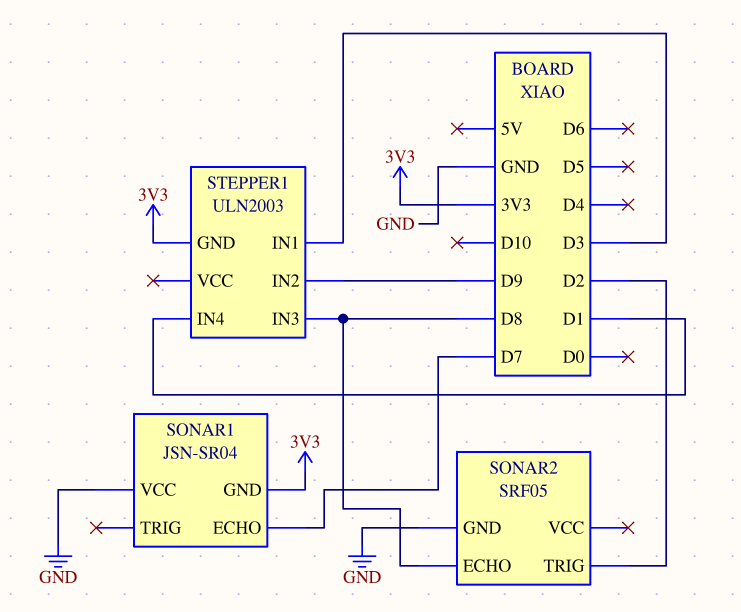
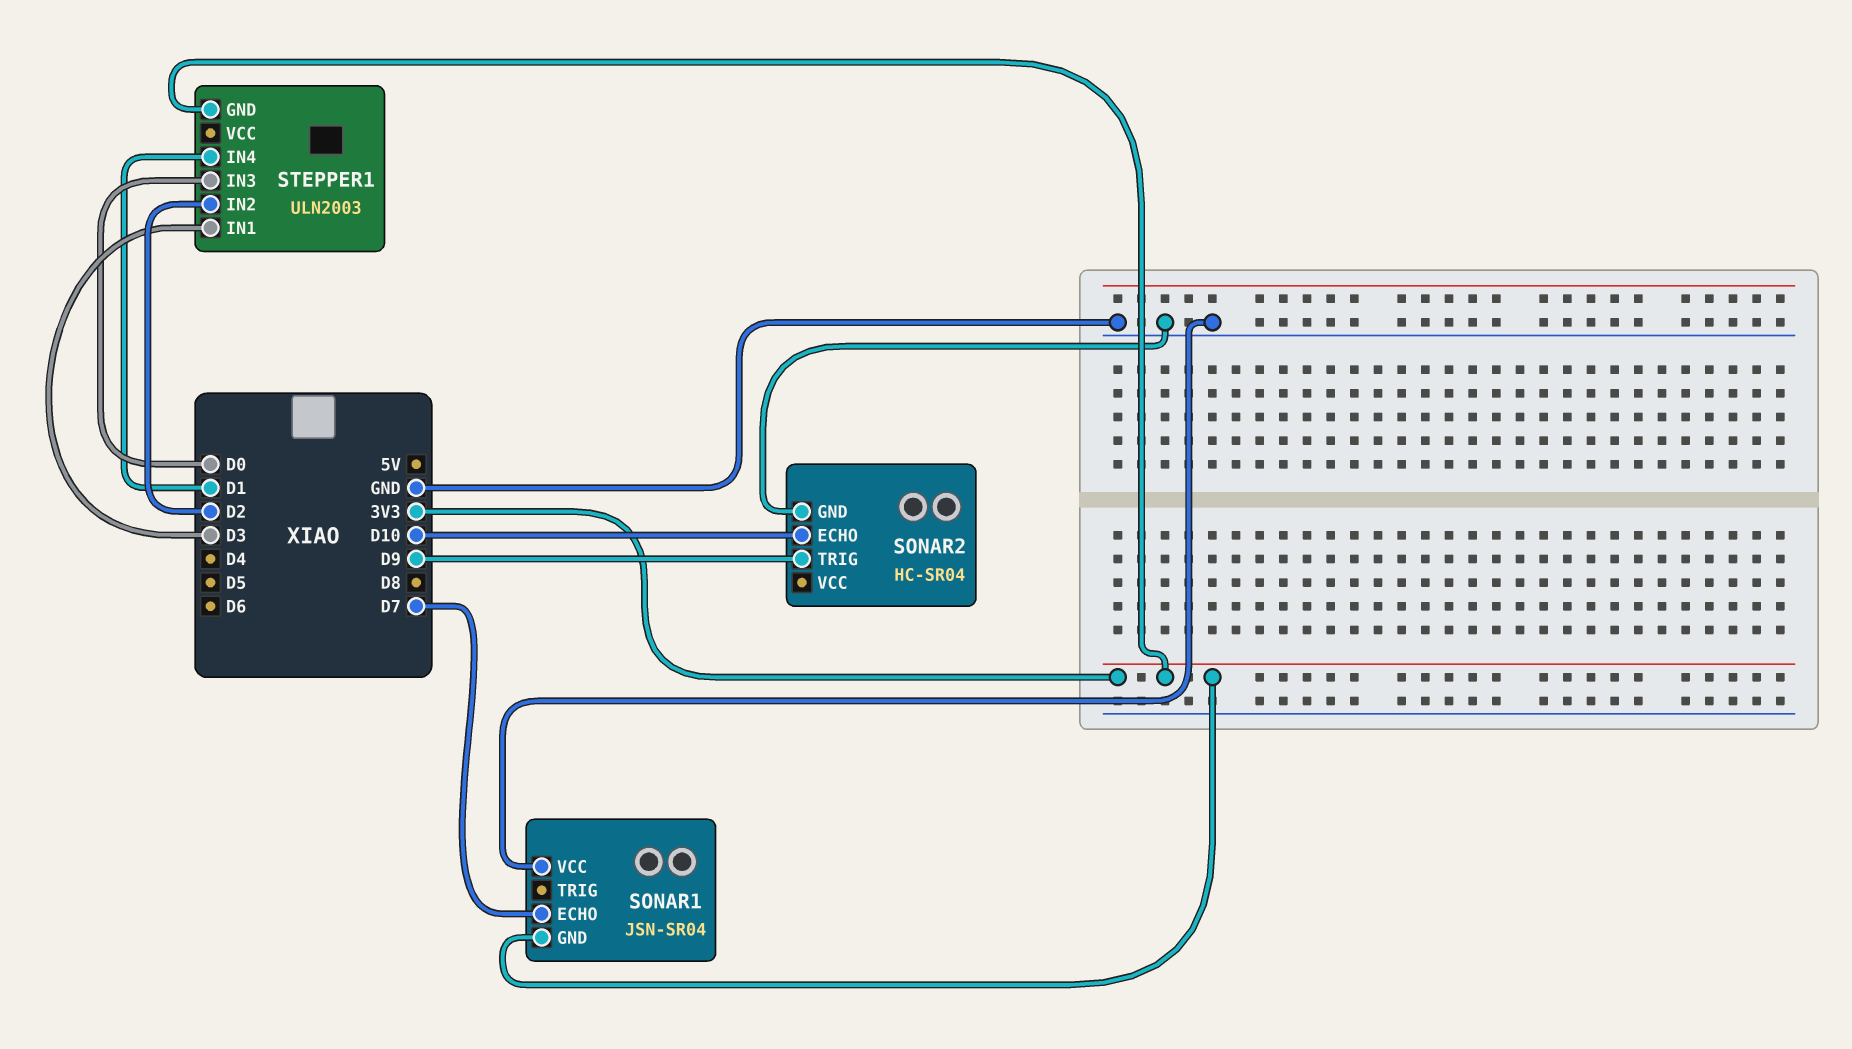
SONAR2: SRF05 -> HC-SR04
SONAR2 pin ECHO: D8 -> D10
SONAR2 pin TRIG: D2 -> D9
STEPPER1 pin IN2: D9 -> D2
STEPPER1 pin IN3: D8 -> D0

